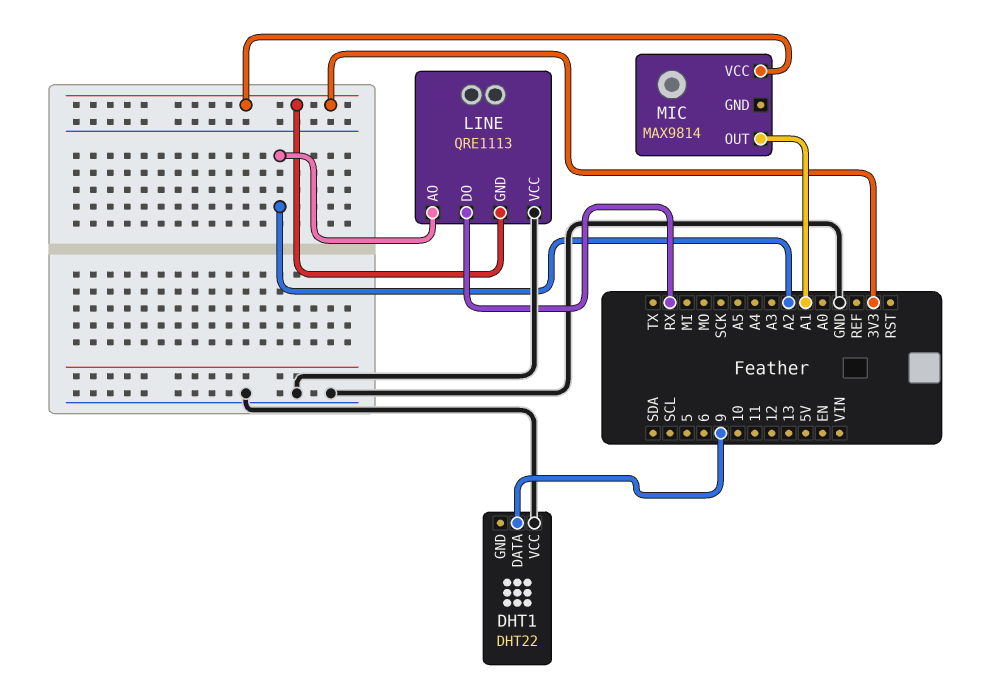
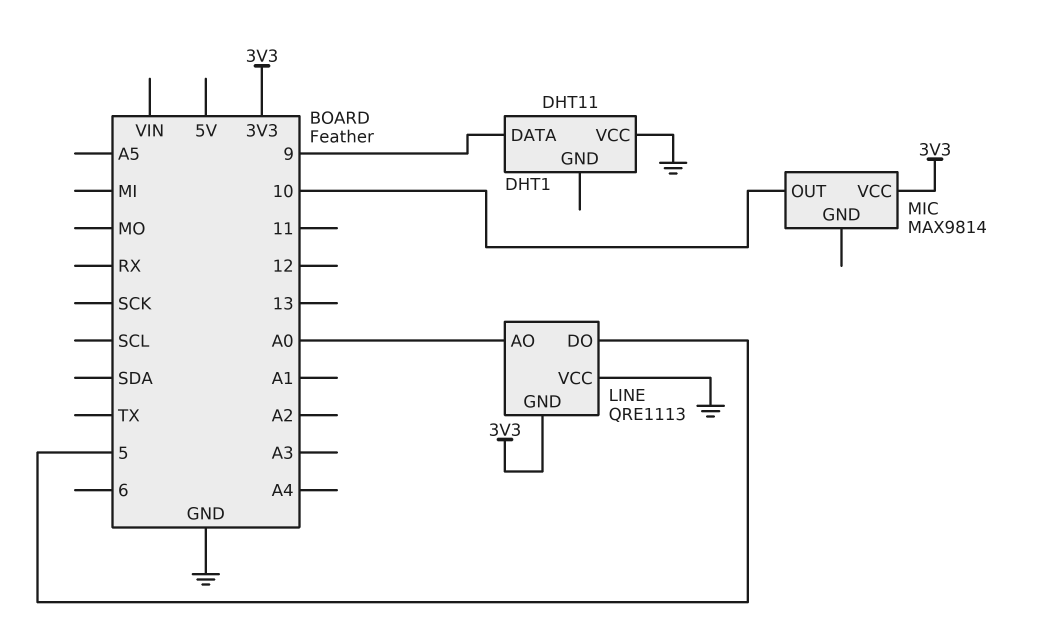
DHT1: DHT22 -> DHT11
LINE pin AO: A2 -> A0
LINE pin DO: RX -> 5
MIC pin OUT: A1 -> 10

